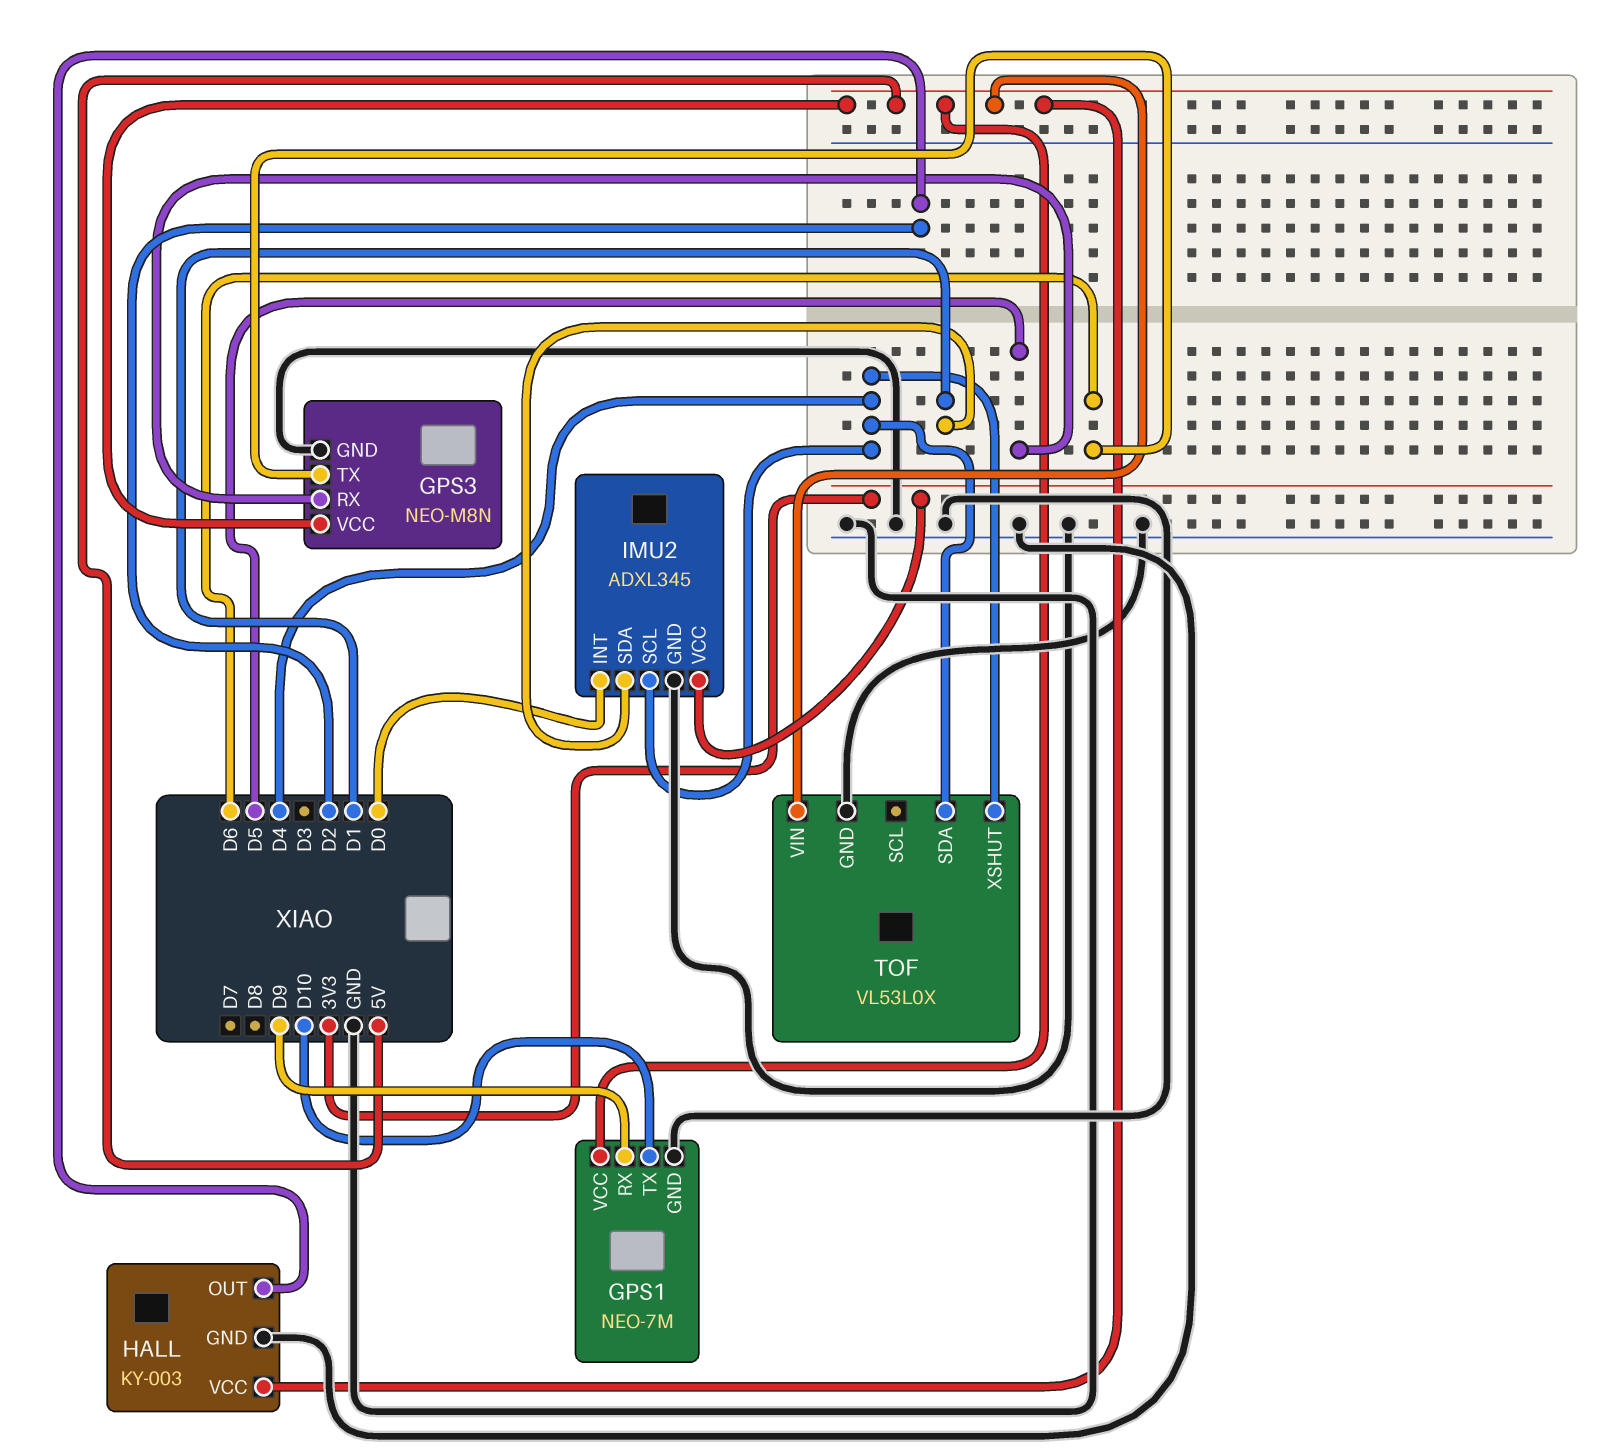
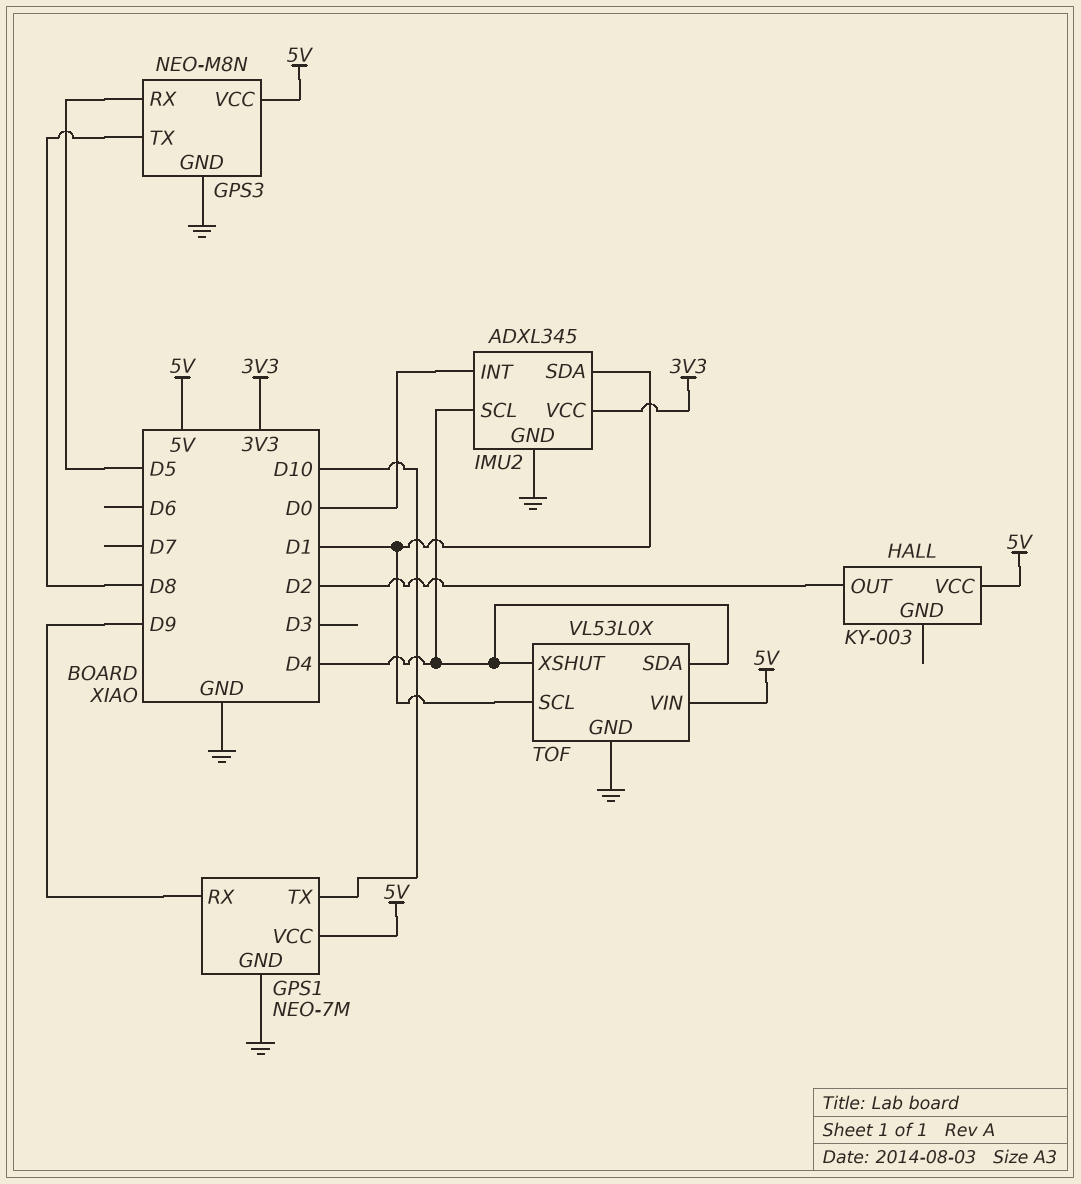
GPS3 pin TX: D6 -> D8
HALL pin GND: GND -> none
TOF pin SCL: none -> D1

